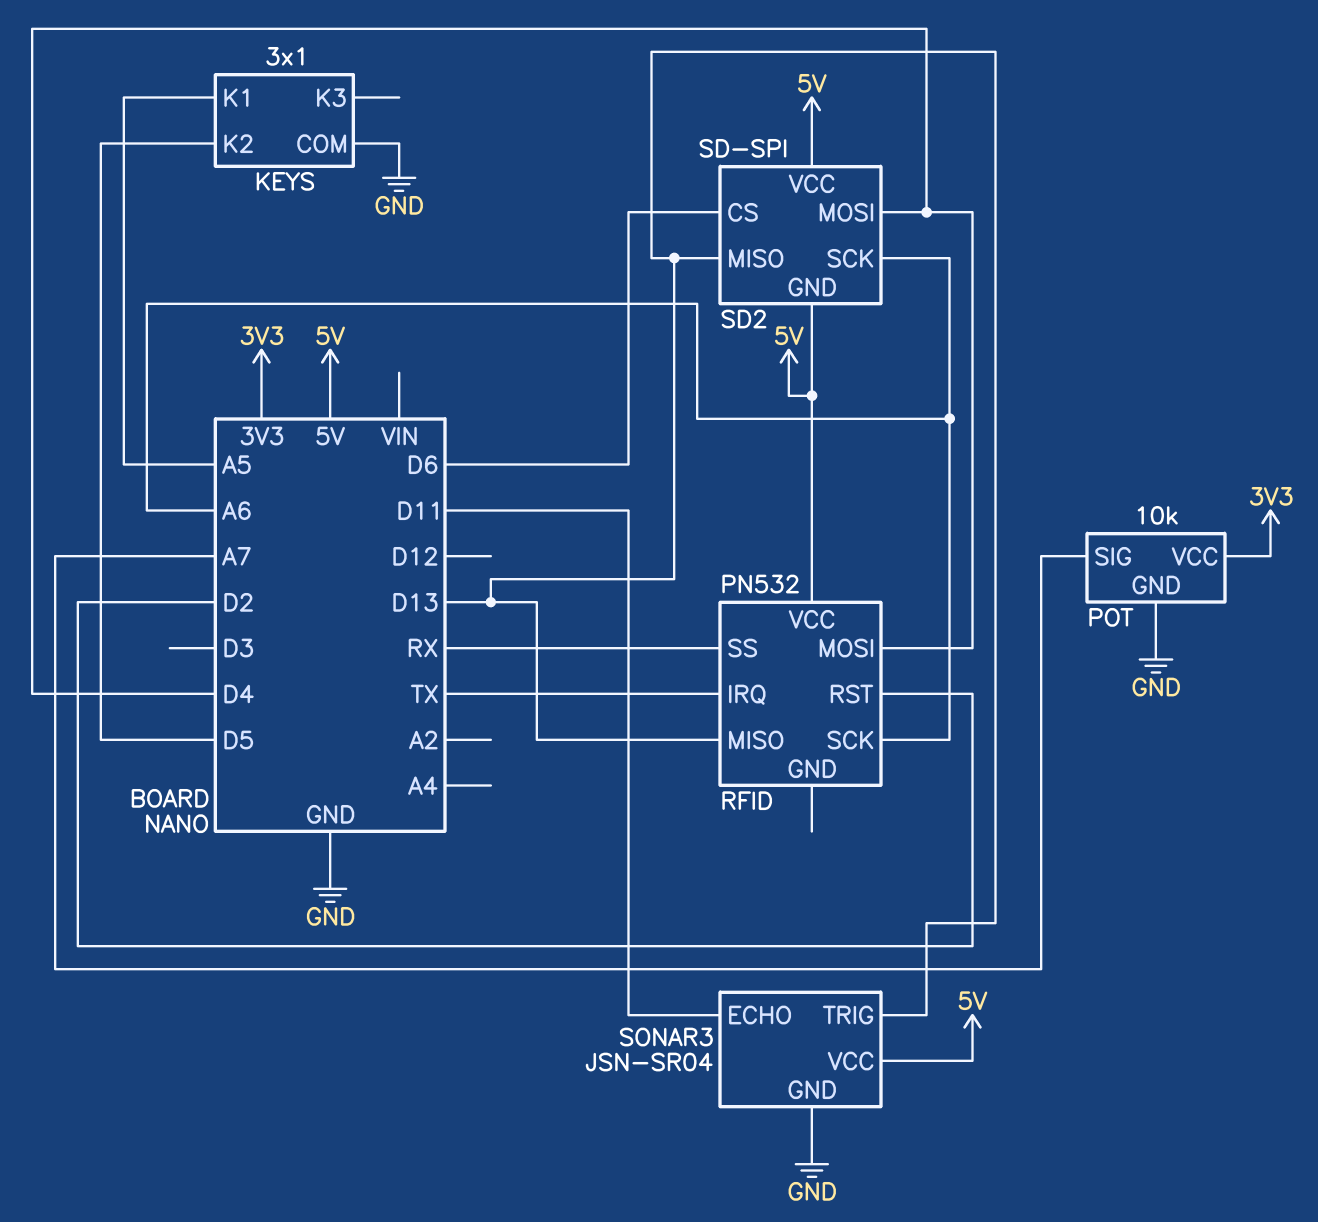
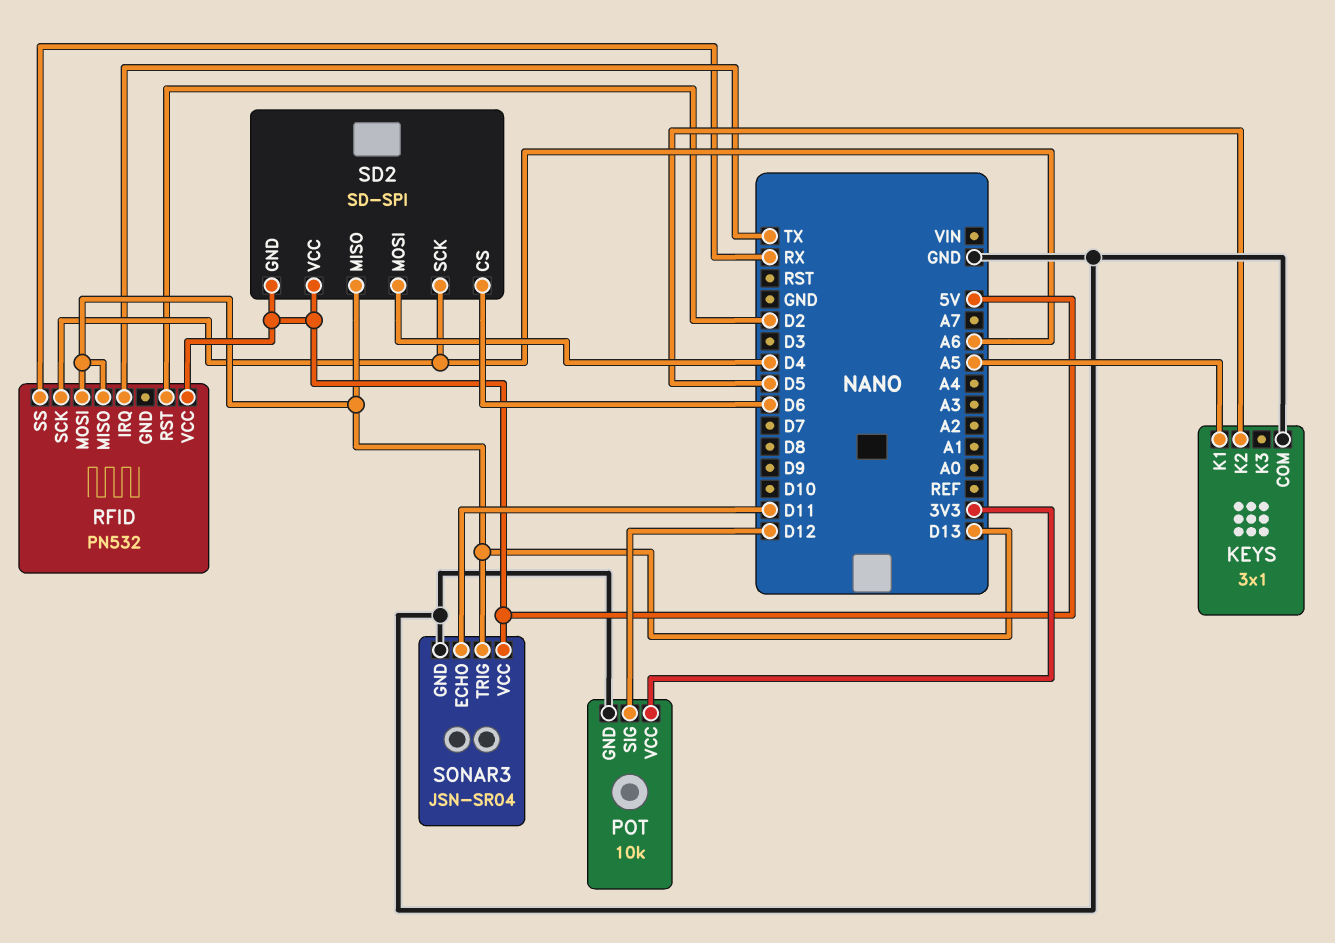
POT pin SIG: A7 -> D12
RFID pin MOSI: D4 -> D13

